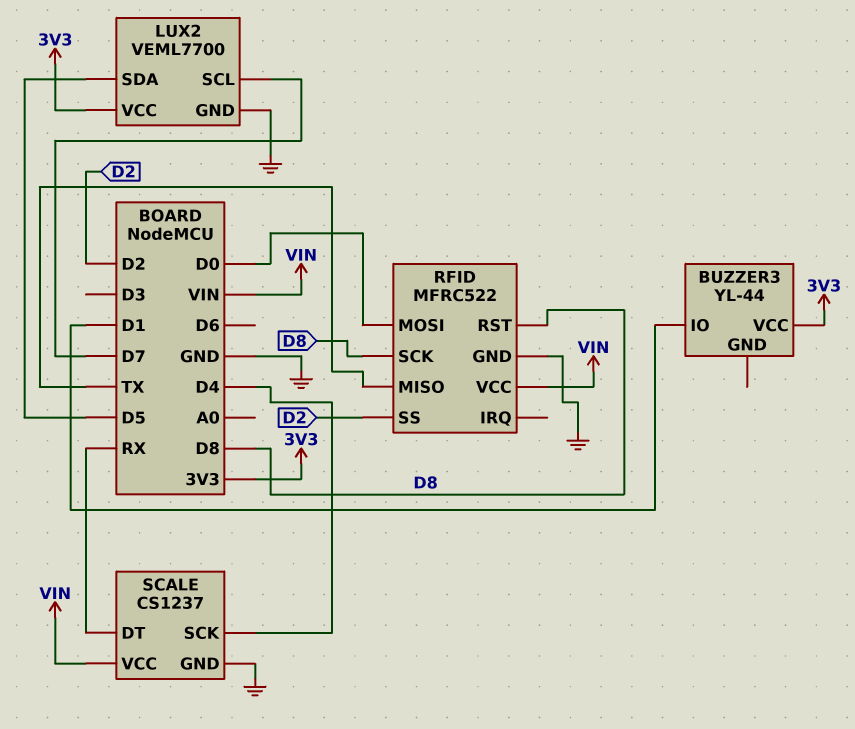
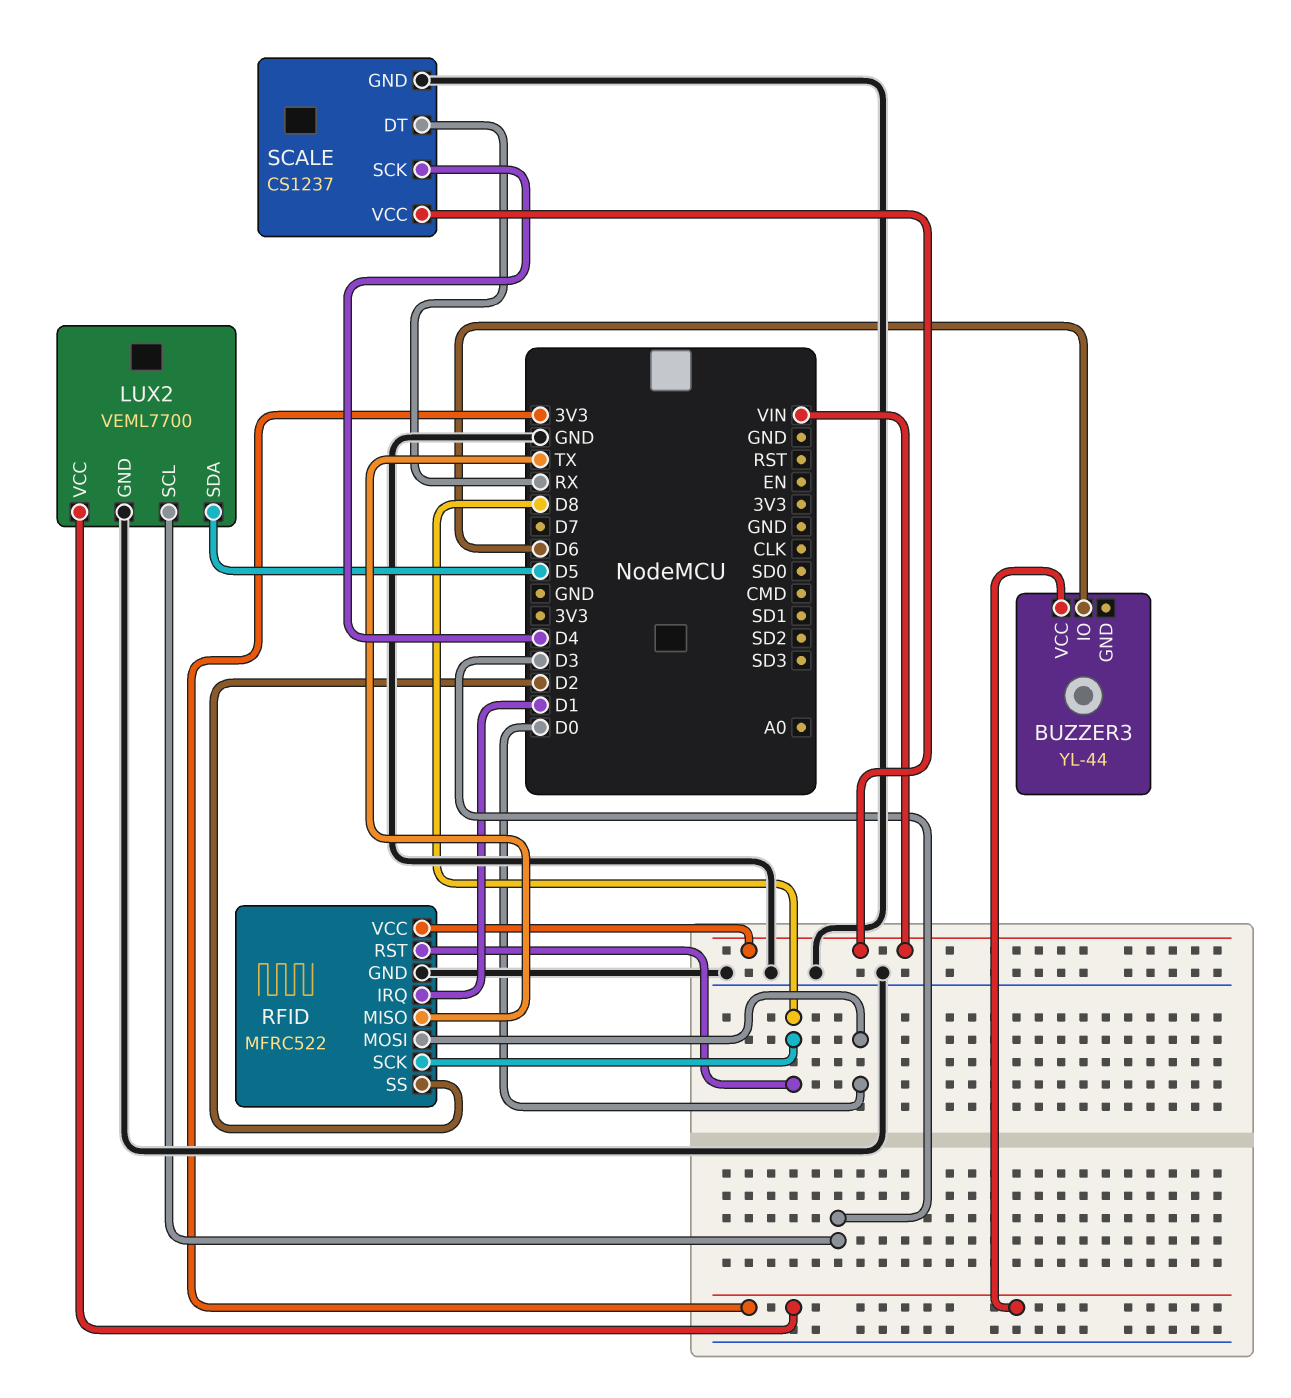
BUZZER3 pin IO: D1 -> D6
LUX2 pin SCL: D7 -> D3
RFID pin IRQ: none -> D1

